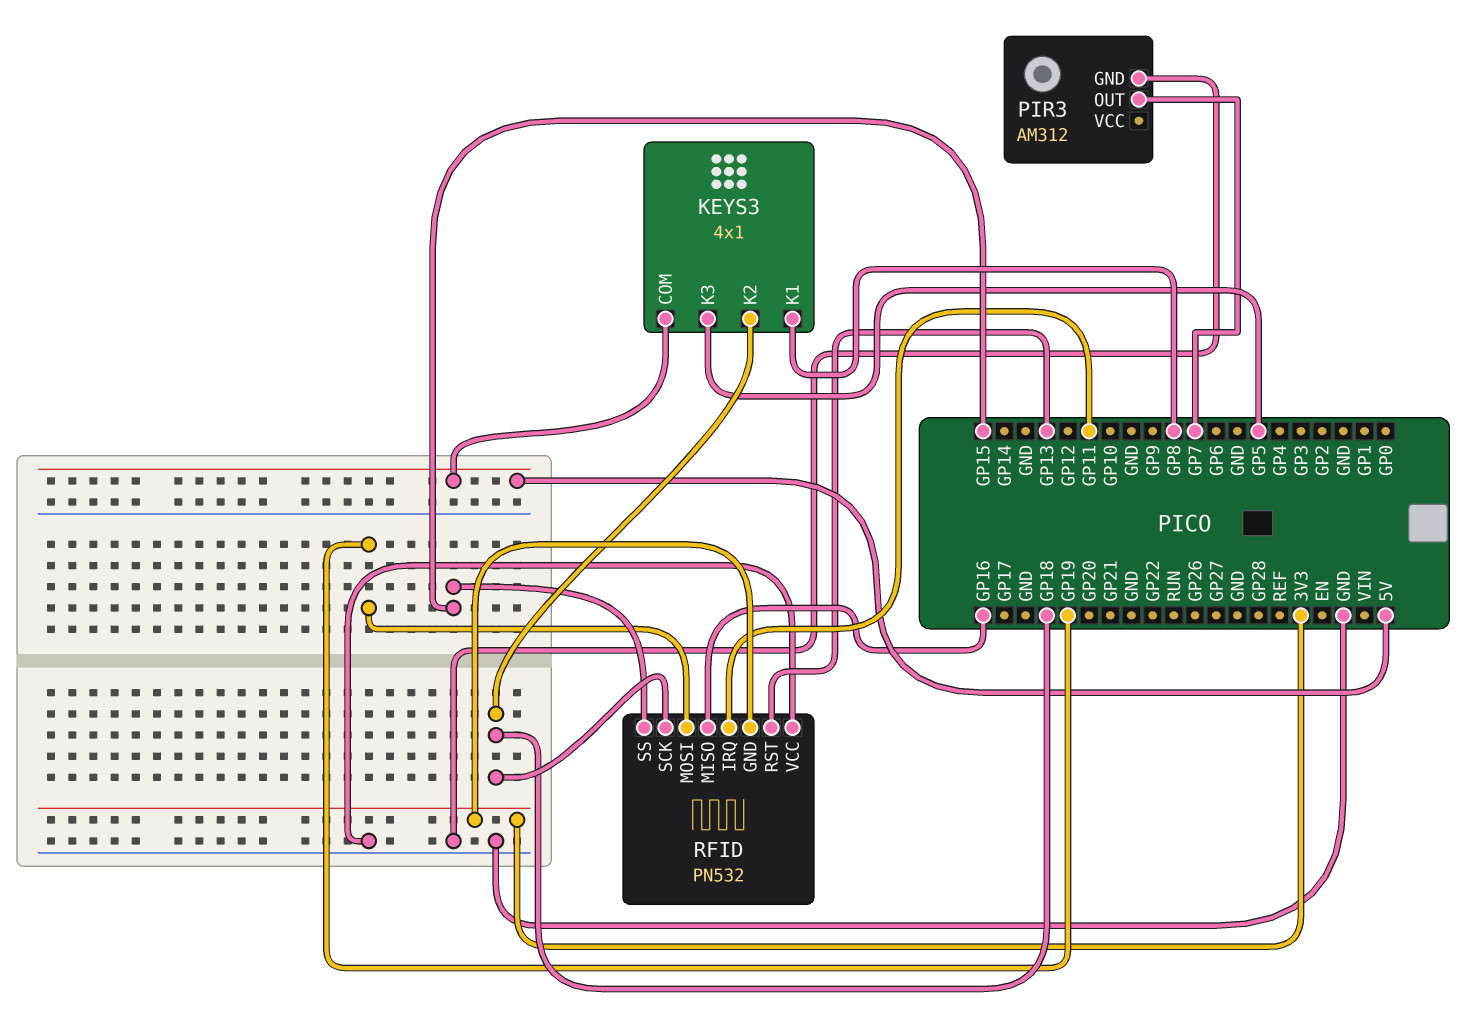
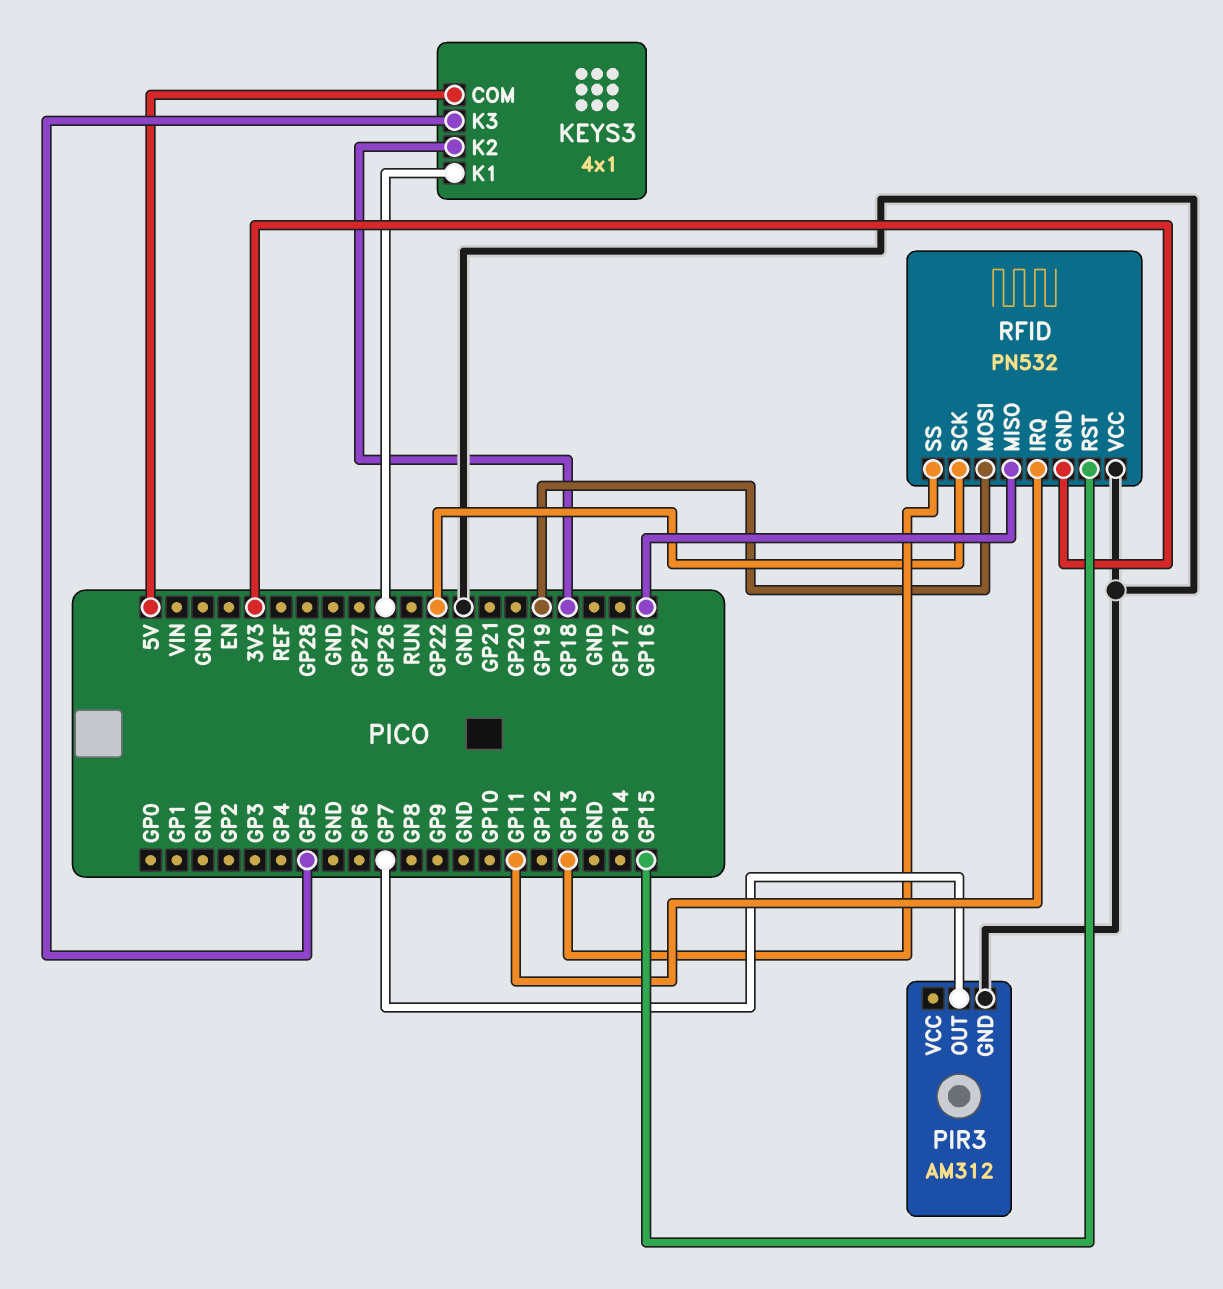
KEYS3 pin K1: GP8 -> GP26
RFID pin RST: GP13 -> GP15
RFID pin SCK: GP18 -> GP22
RFID pin SS: GP15 -> GP13

